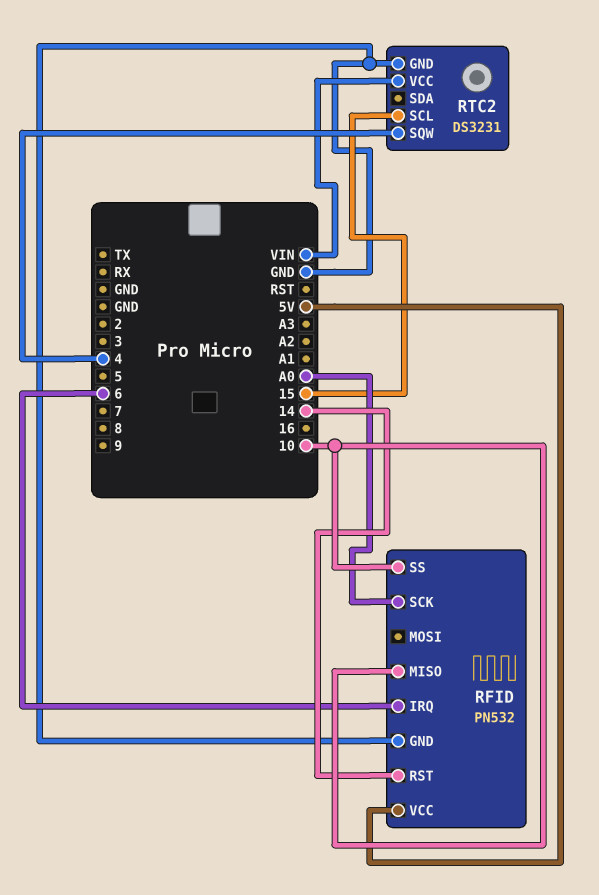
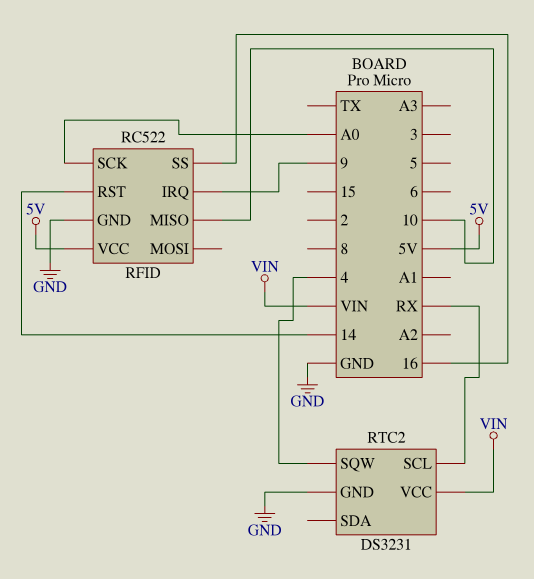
RFID: PN532 -> RC522
RFID pin IRQ: 6 -> 9
RFID pin SS: 10 -> 16
RTC2 pin SCL: 15 -> RX

